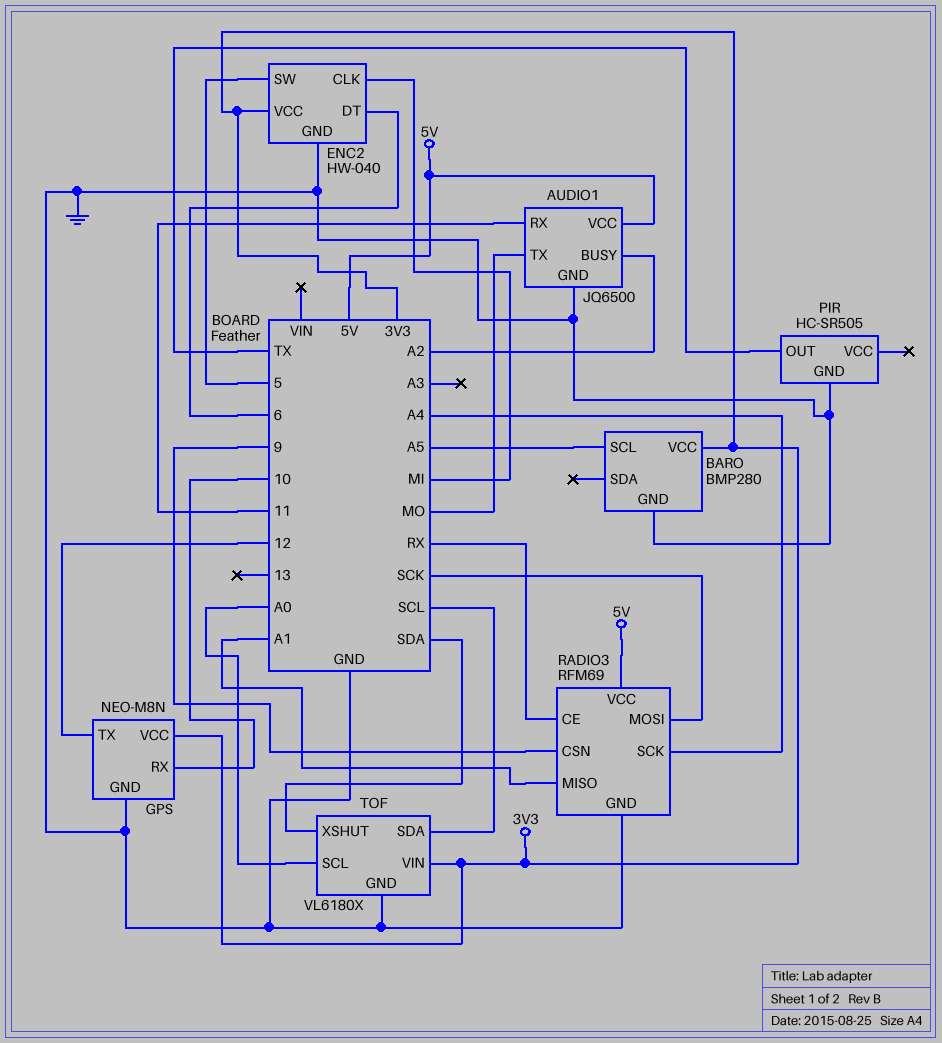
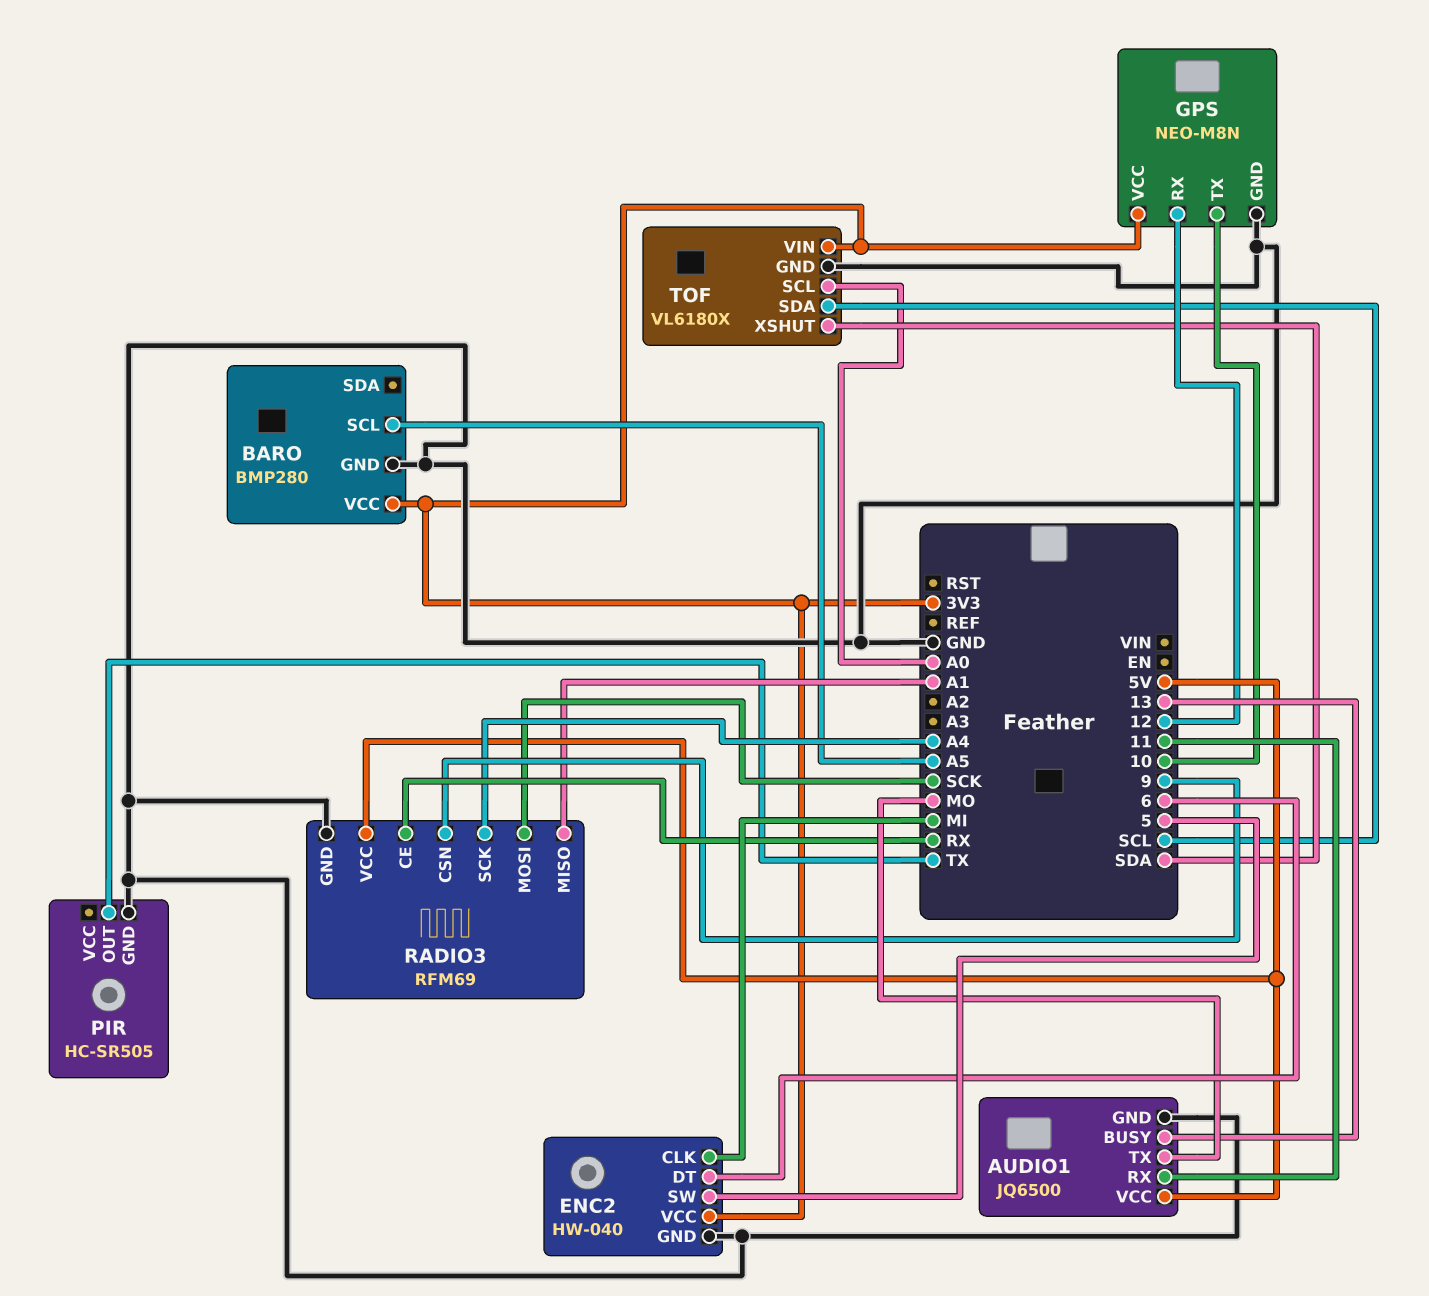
AUDIO1 pin BUSY: A2 -> 13
GPS pin RX: 10 -> 12
GPS pin TX: 12 -> 10

